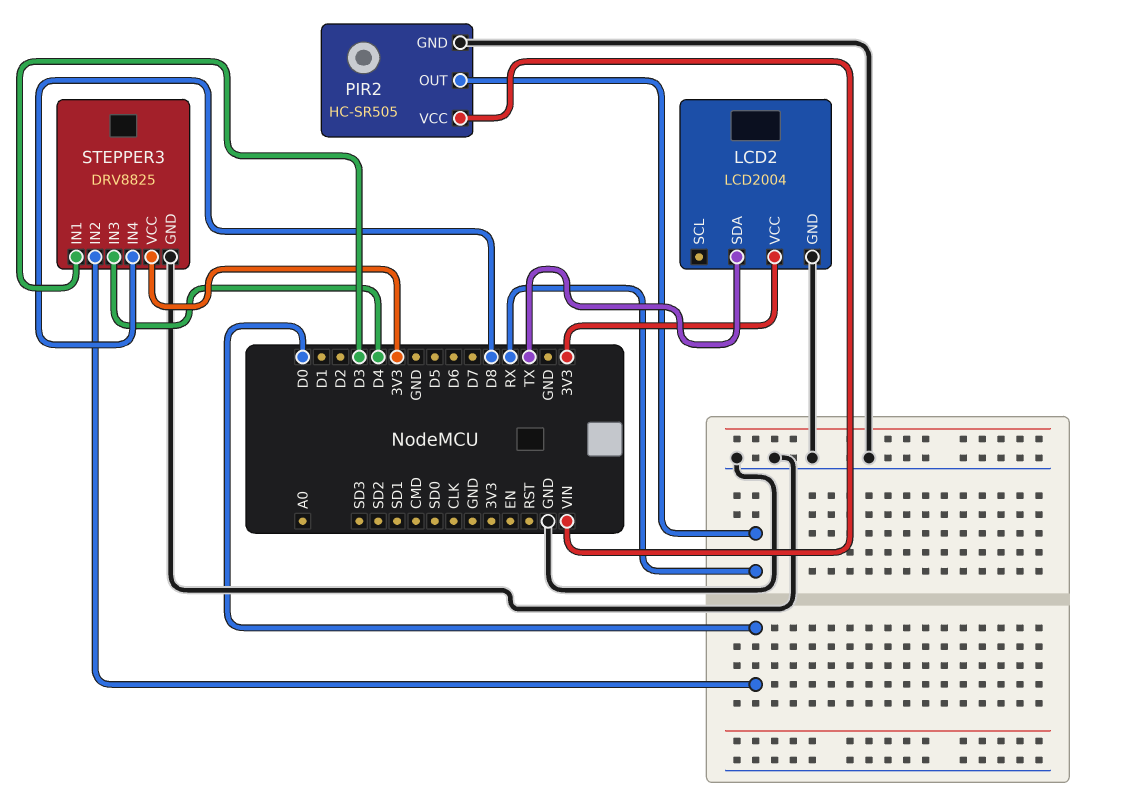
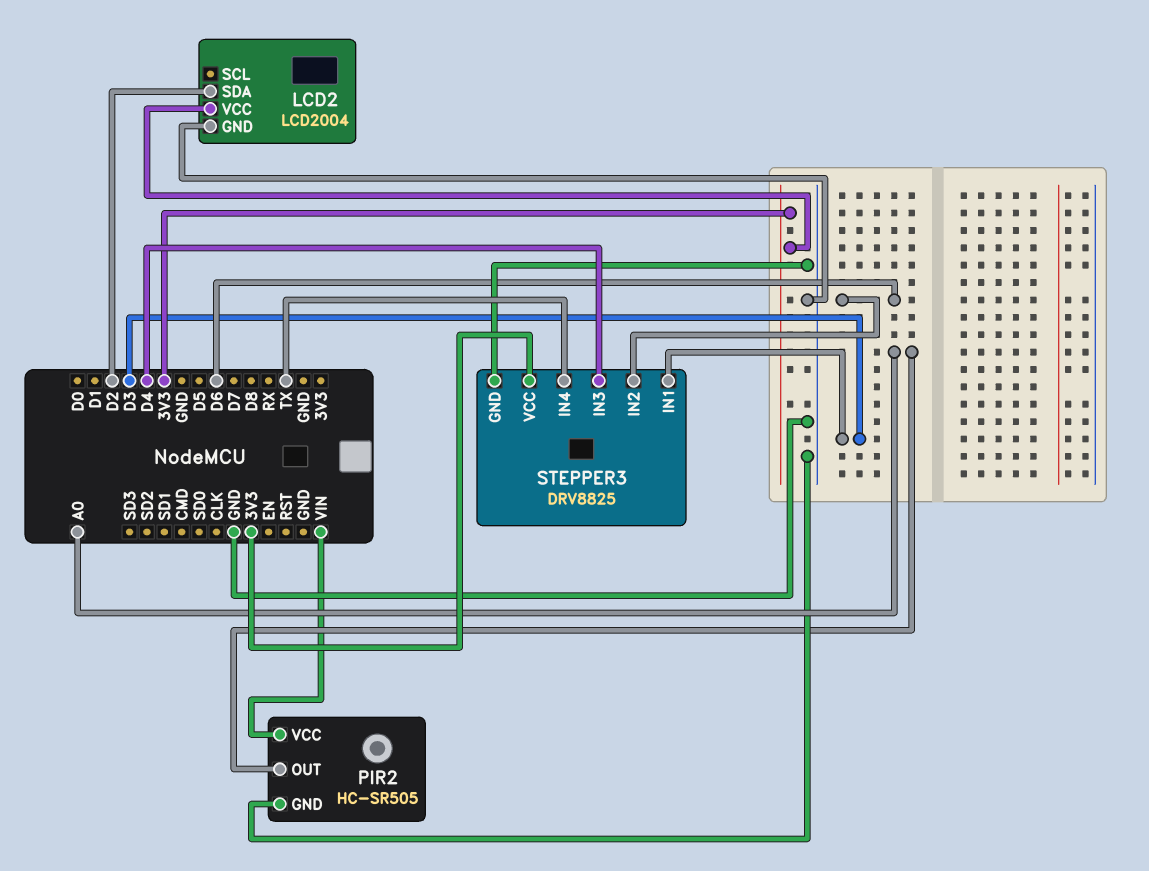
LCD2 pin SDA: TX -> D2
PIR2 pin OUT: RX -> A0
STEPPER3 pin IN2: D0 -> D6
STEPPER3 pin IN4: D8 -> TX

